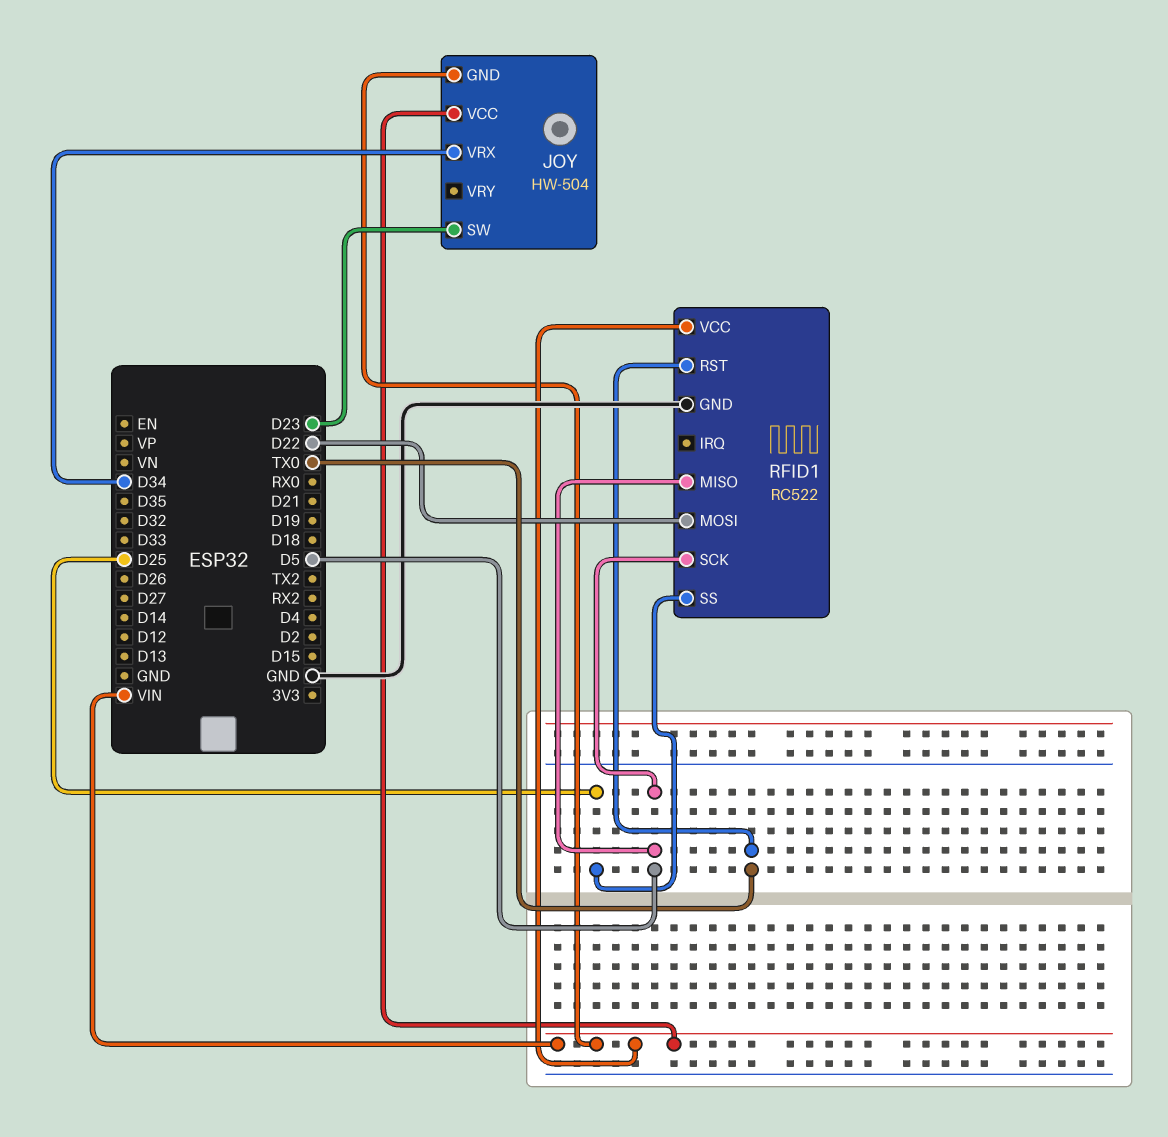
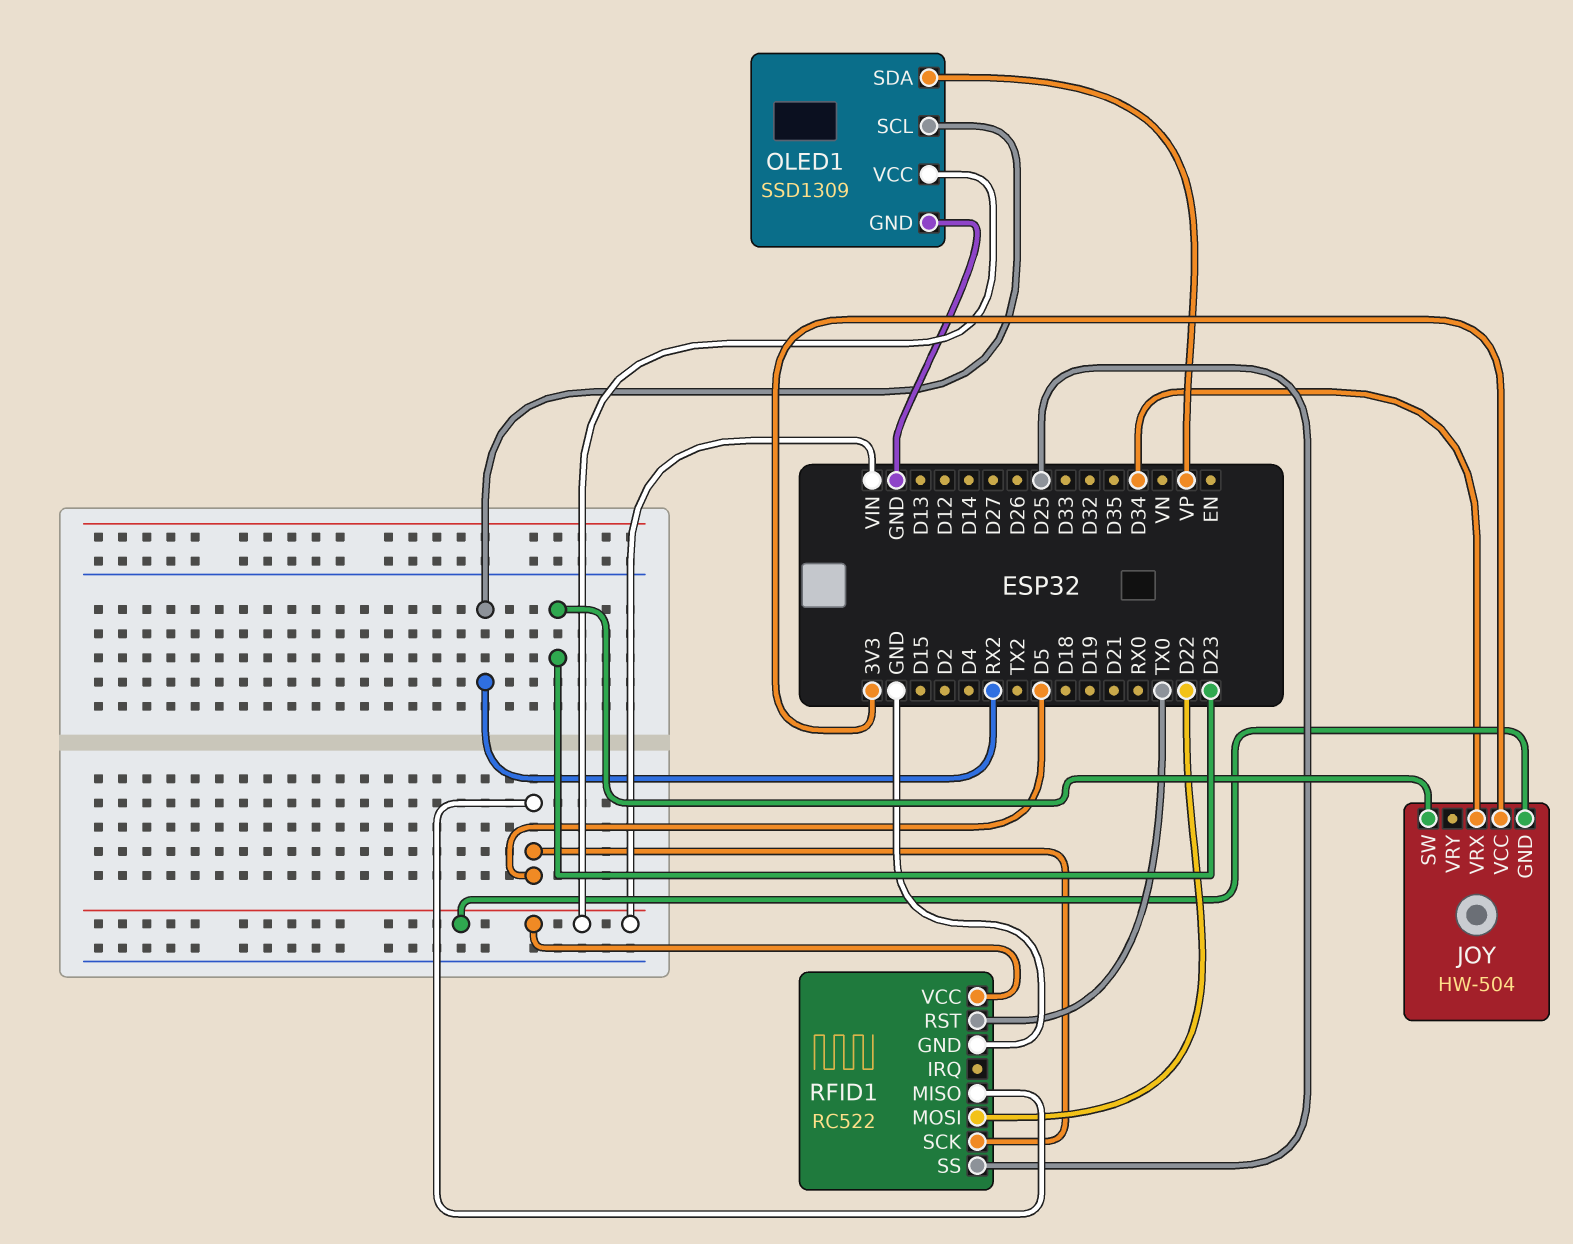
JOY pin VCC: VIN -> 3V3
OLED1: none -> SSD1309
OLED1 pin GND: none -> GND
OLED1 pin SCL: none -> RX2
OLED1 pin SDA: none -> VP
OLED1 pin VCC: none -> VIN

